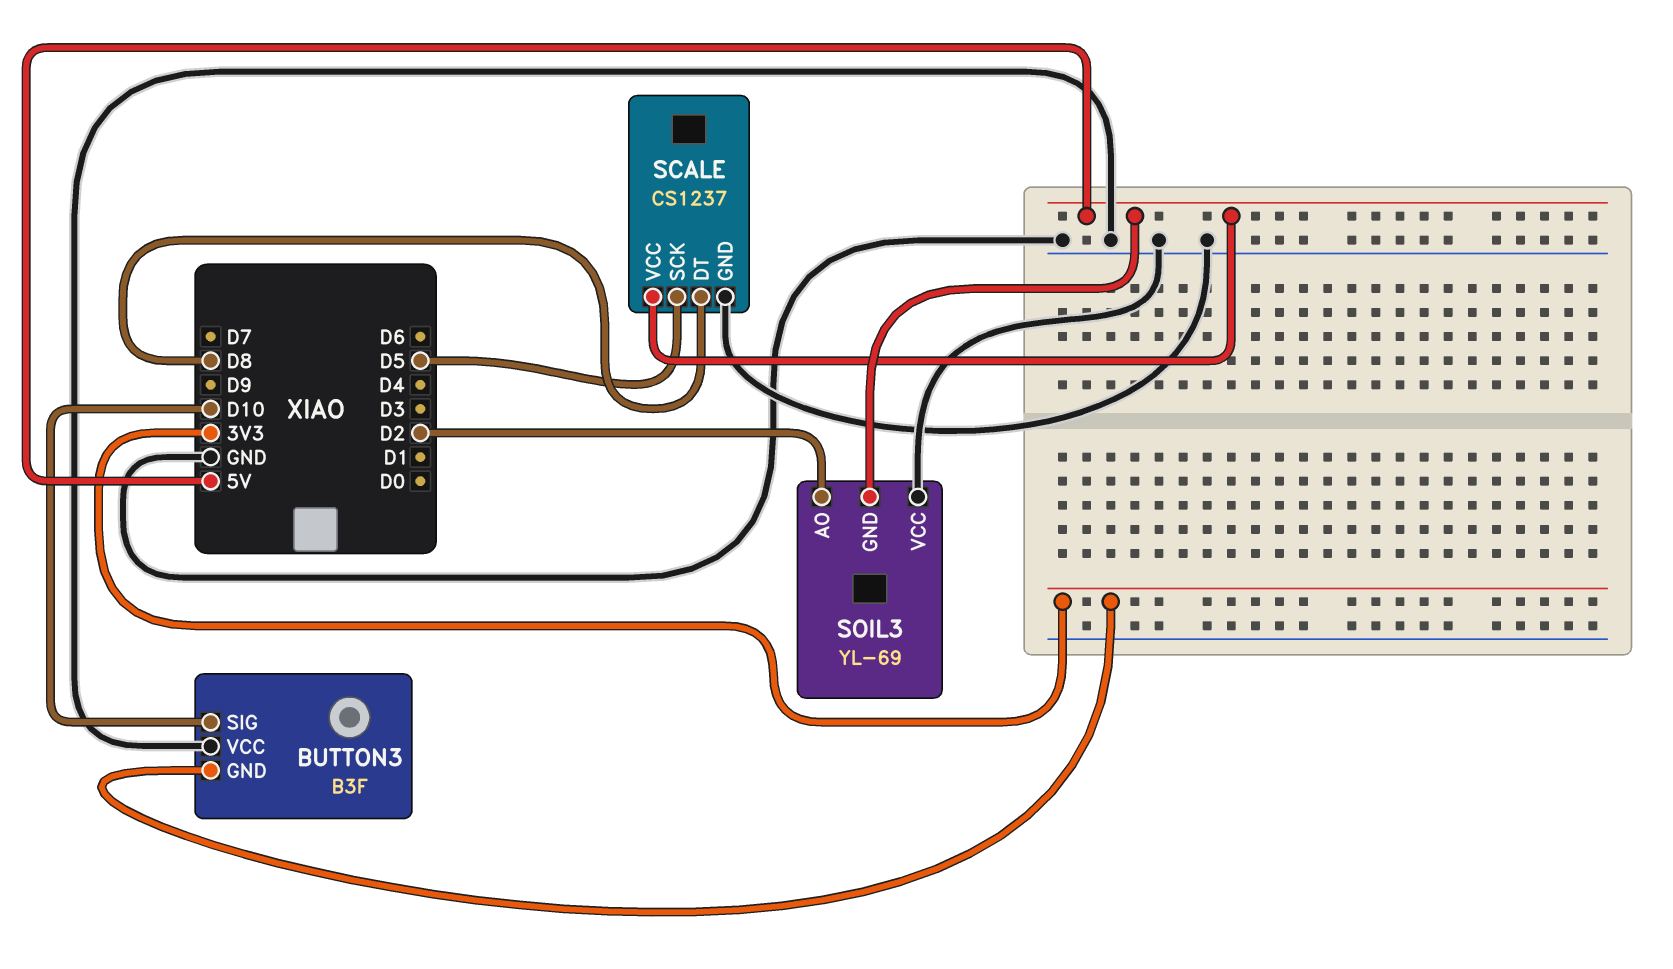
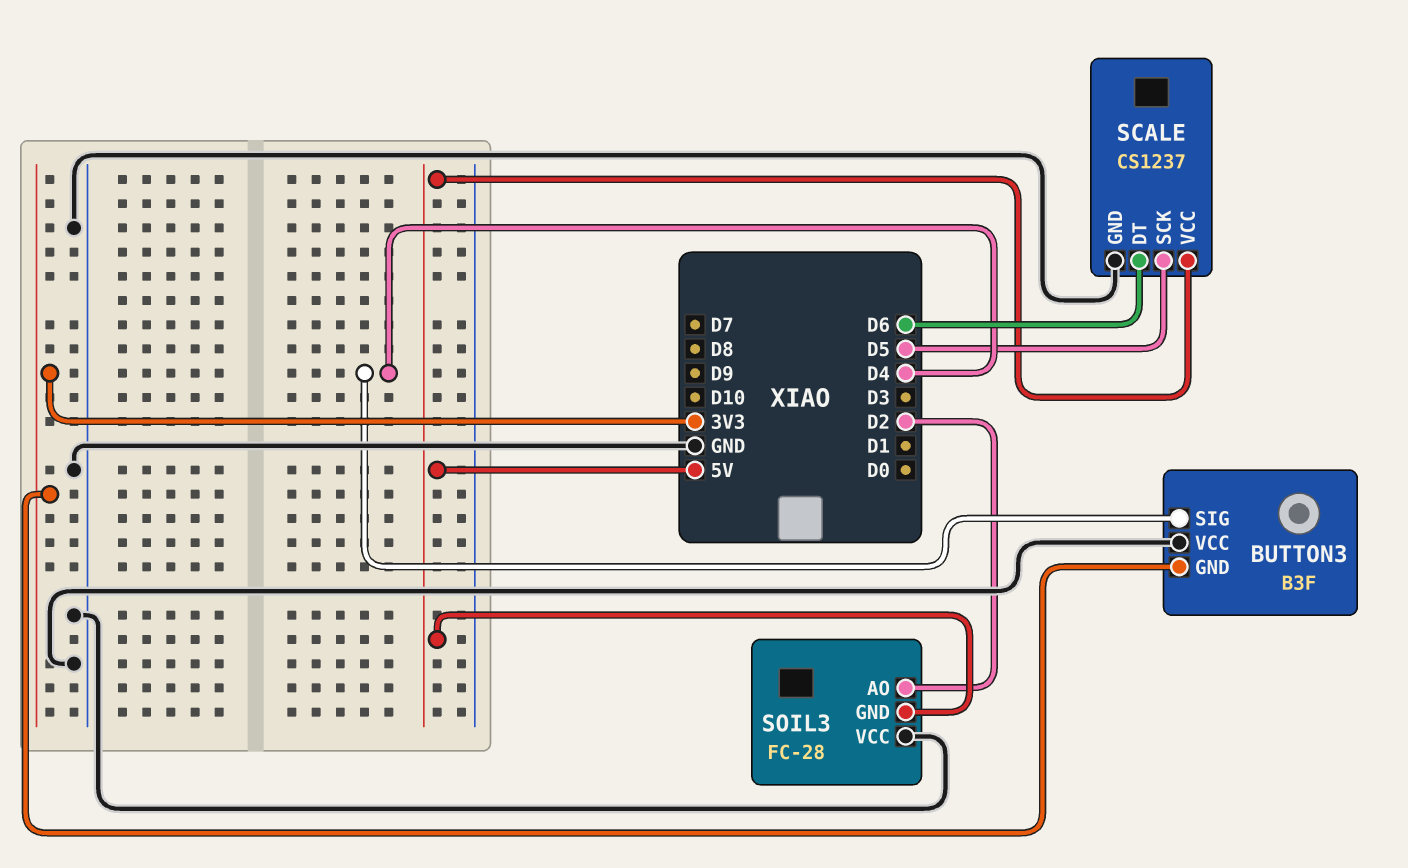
BUTTON3 pin SIG: D10 -> D4
SCALE pin DT: D8 -> D6
SOIL3: YL-69 -> FC-28

